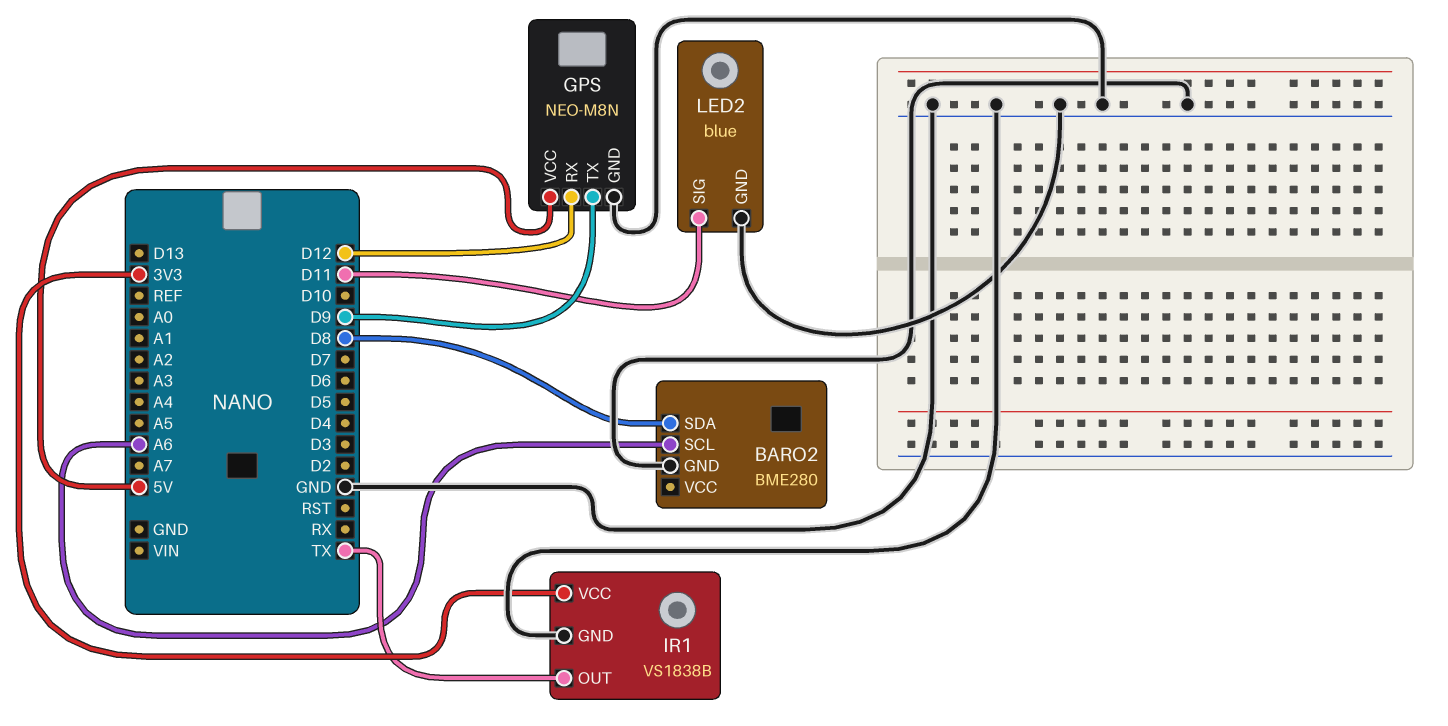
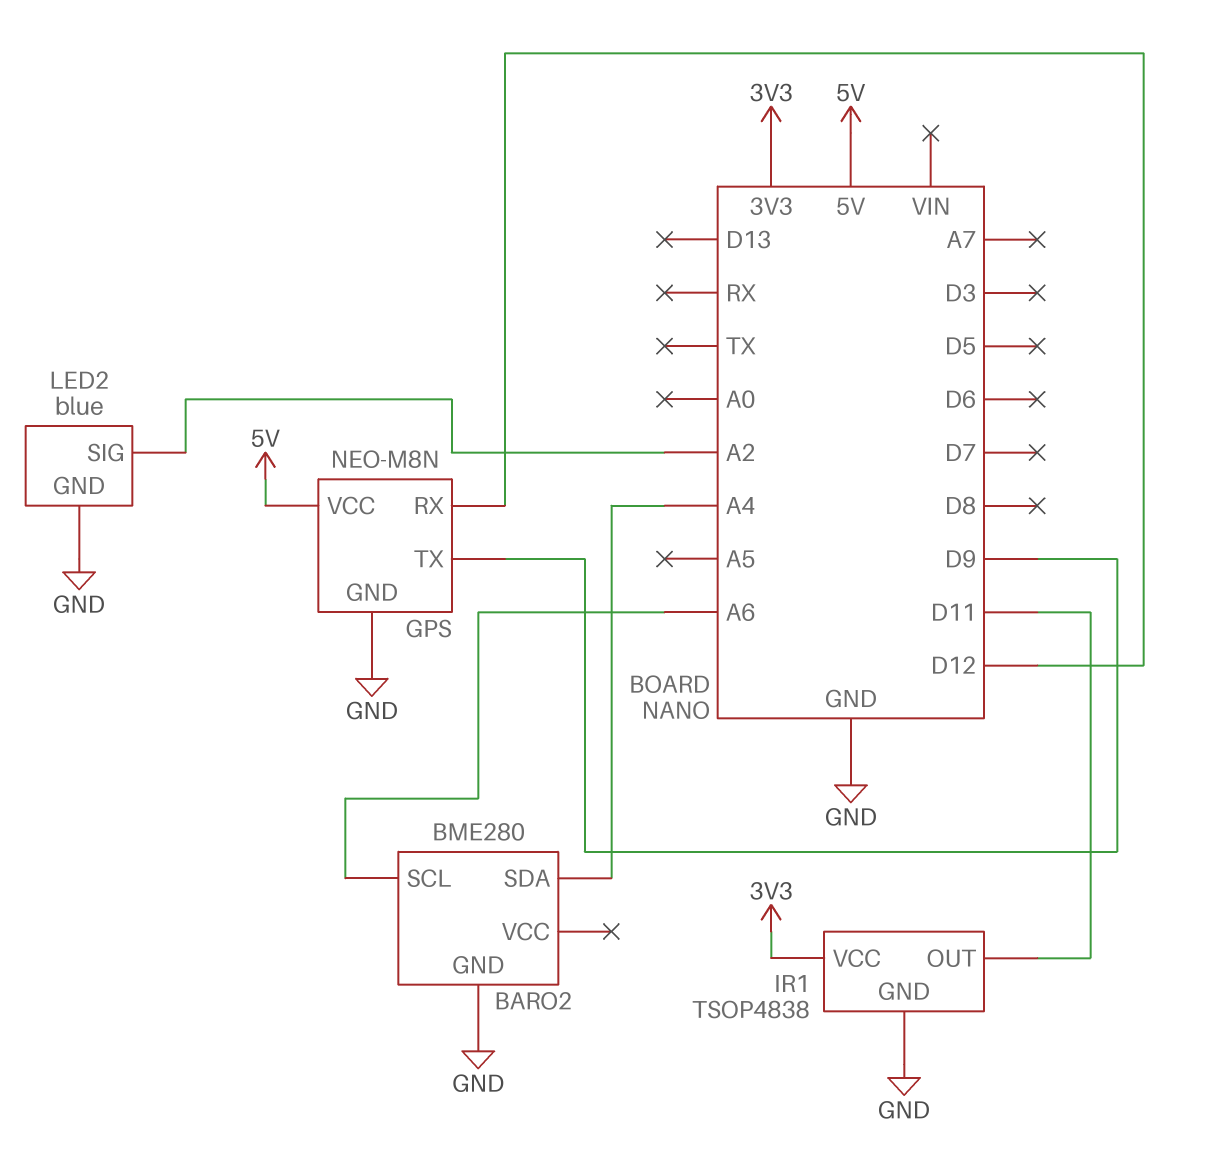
BARO2 pin SDA: D8 -> A4
IR1: VS1838B -> TSOP4838
IR1 pin OUT: TX -> D11
LED2 pin SIG: D11 -> A2

